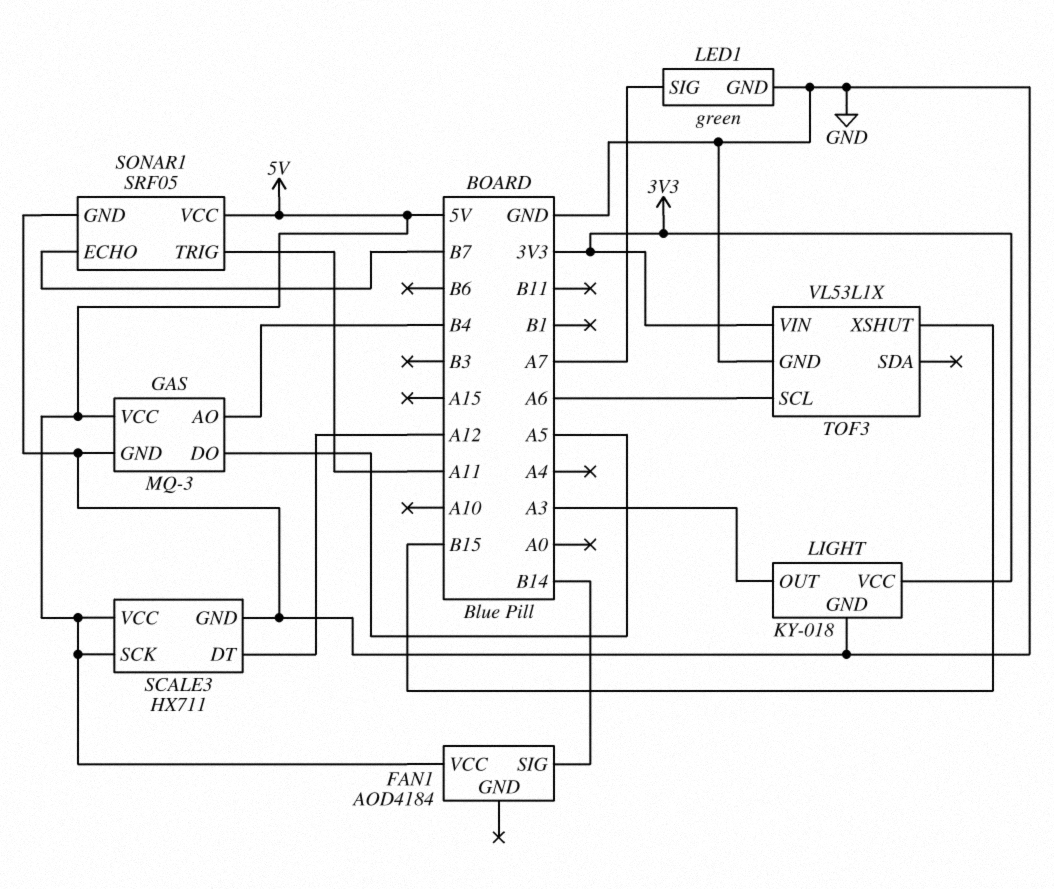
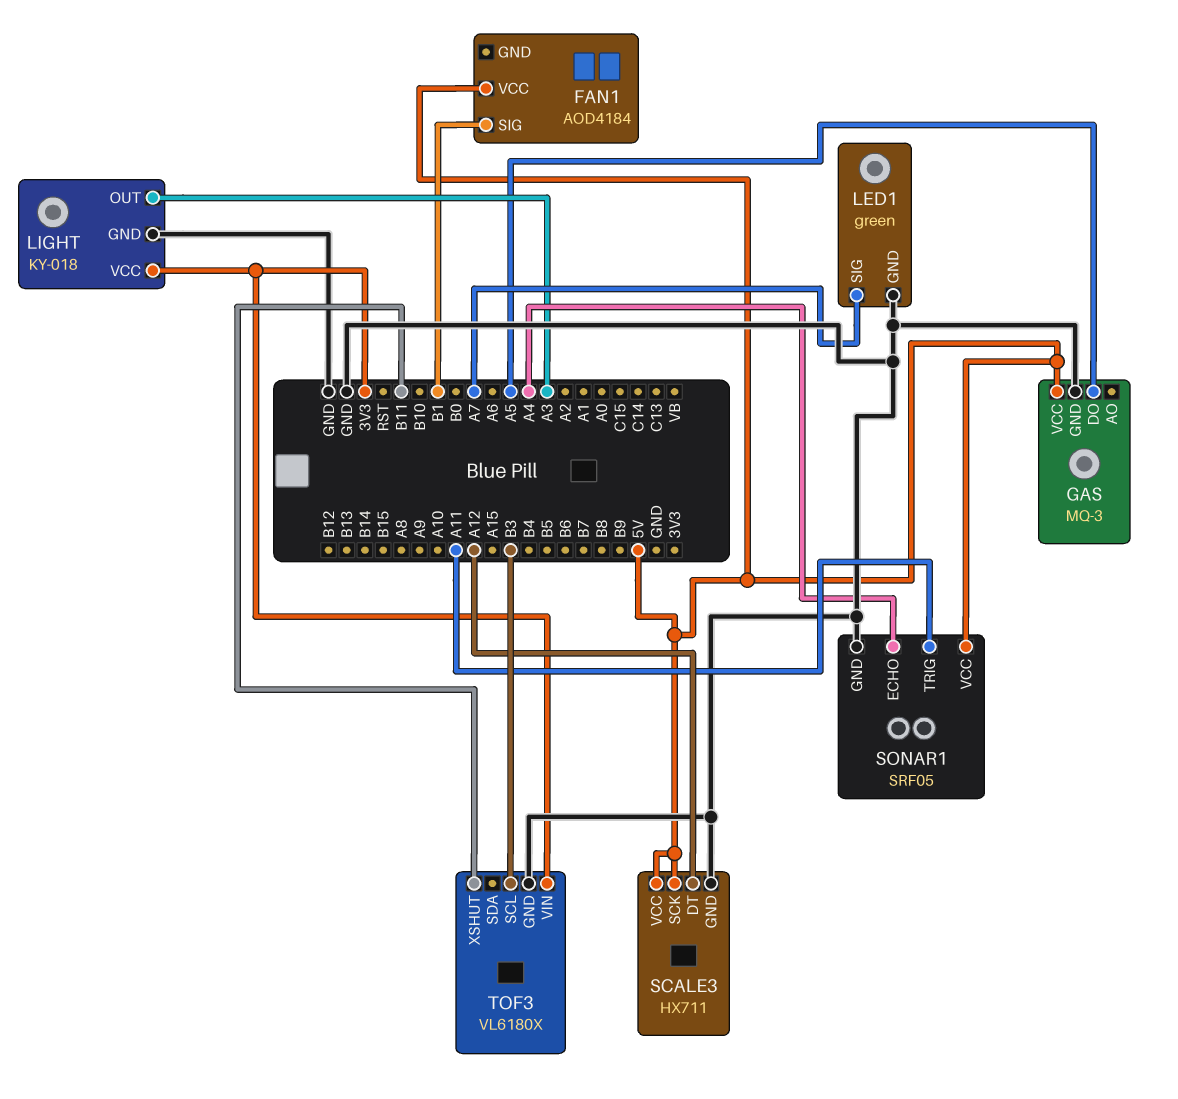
FAN1 pin SIG: B14 -> B1
GAS pin AO: B4 -> none
SONAR1 pin ECHO: B7 -> A4
TOF3: VL53L1X -> VL6180X
TOF3 pin SCL: A6 -> B3
TOF3 pin XSHUT: B15 -> B11

